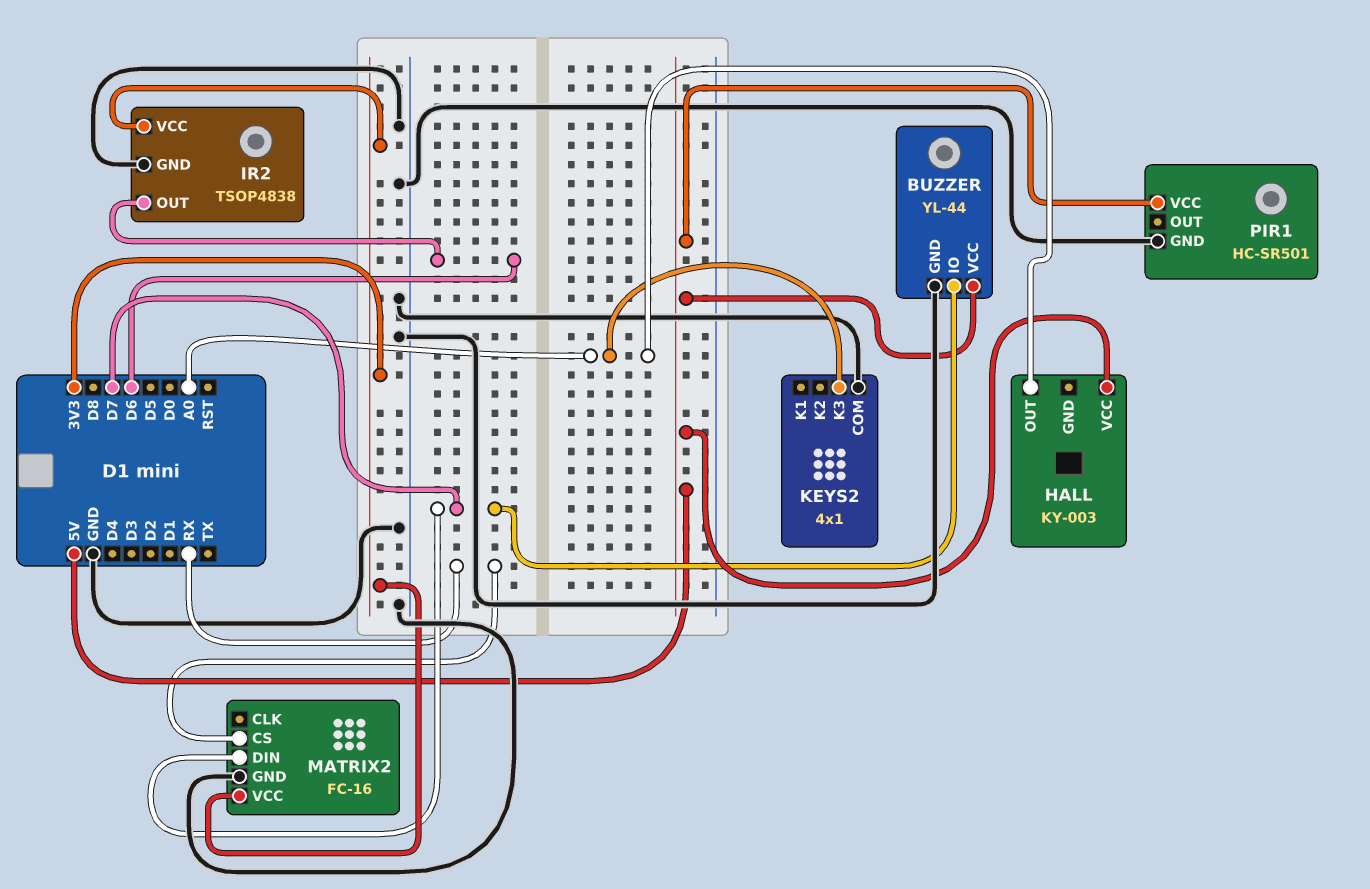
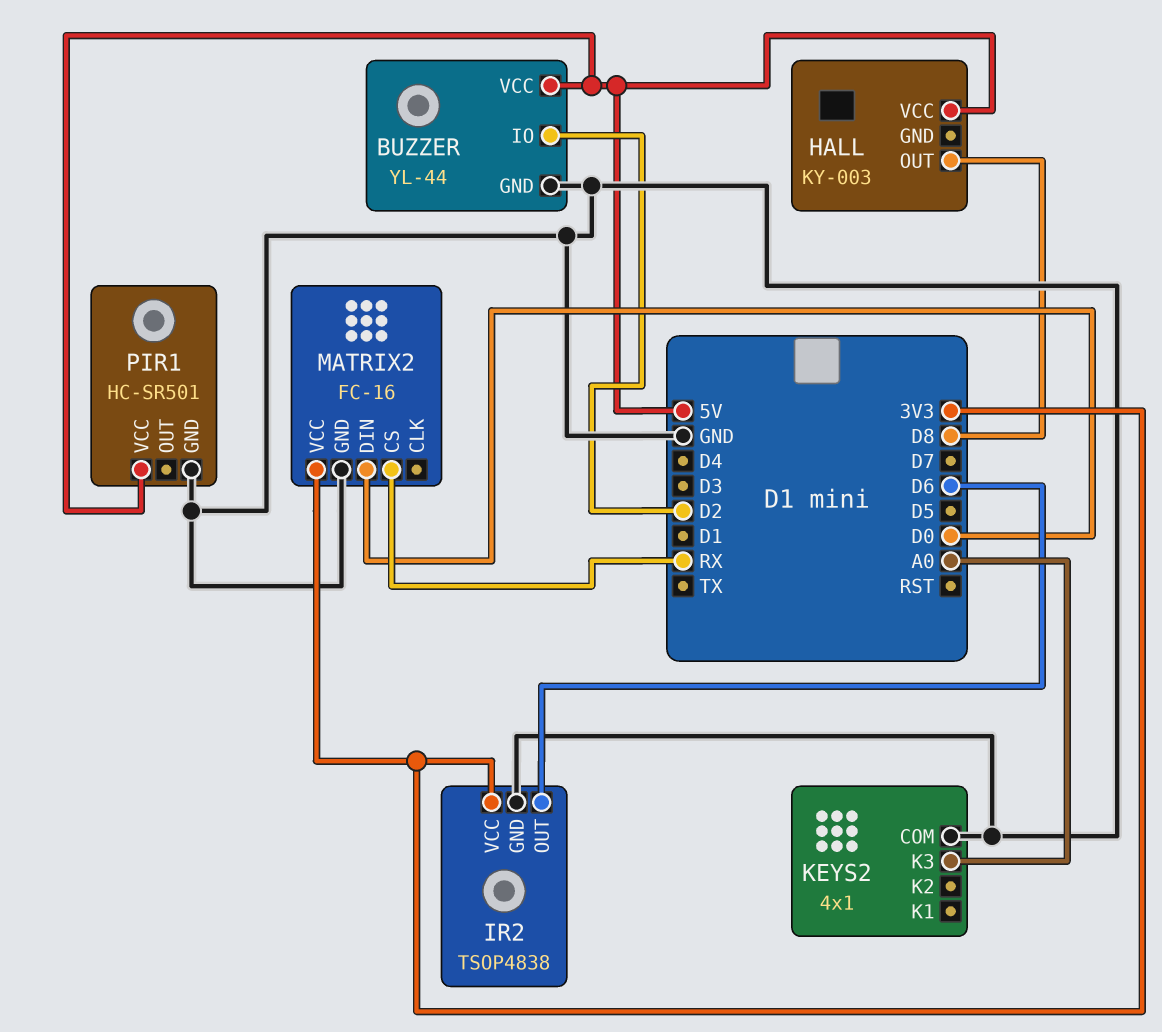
BUZZER pin IO: D7 -> D2
HALL pin OUT: A0 -> D8
MATRIX2 pin DIN: D7 -> D0

